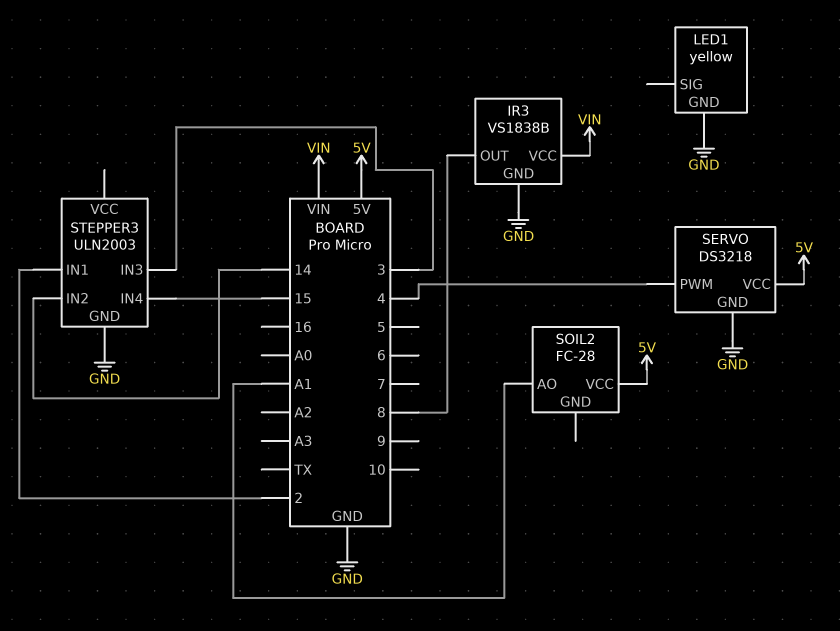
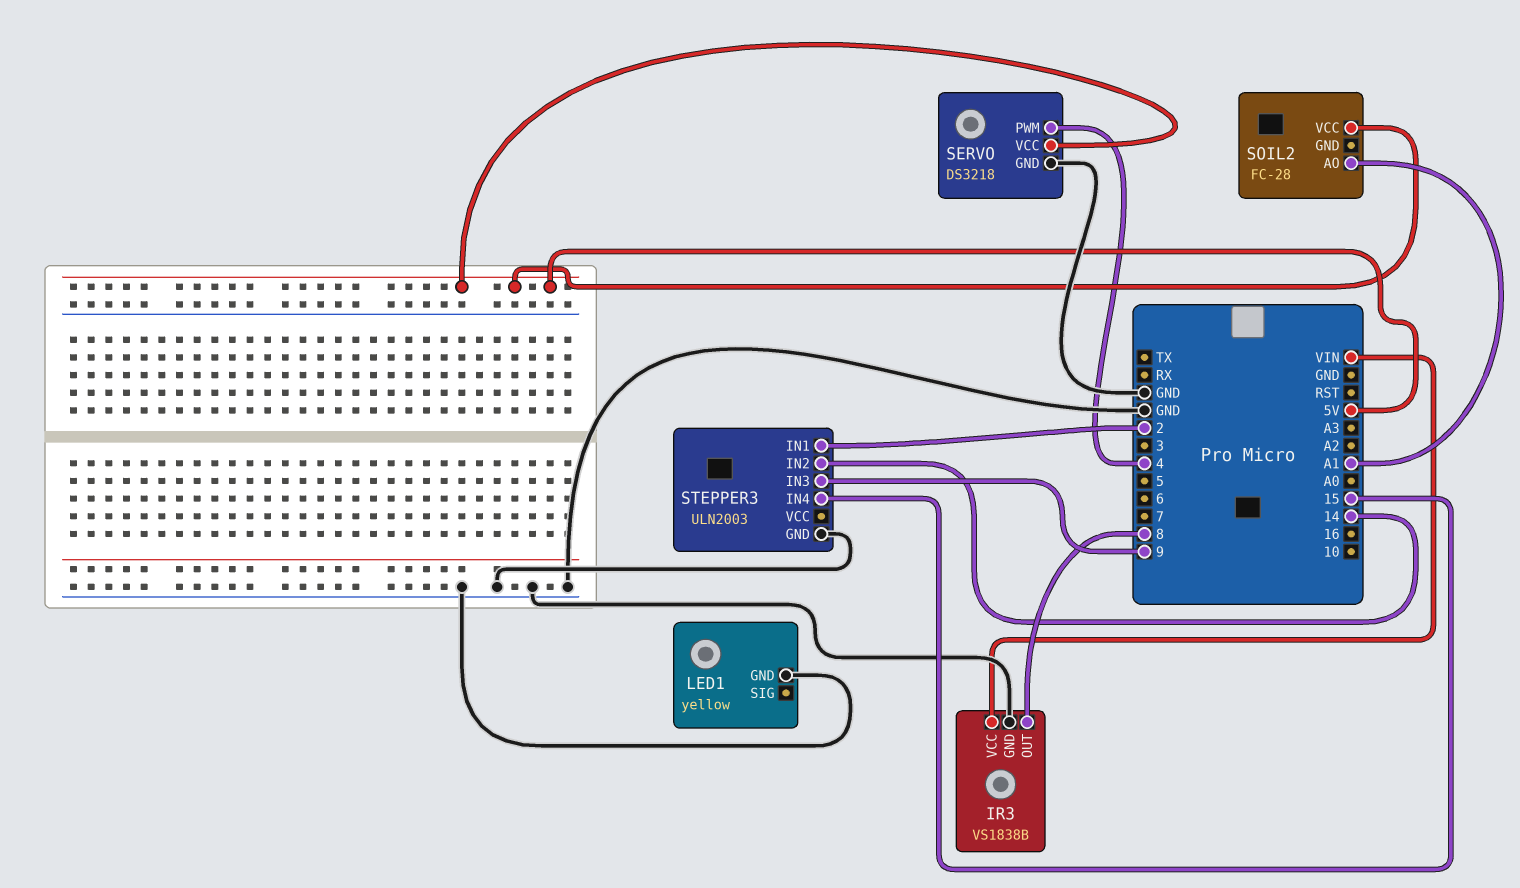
STEPPER3 pin IN3: 3 -> 9

